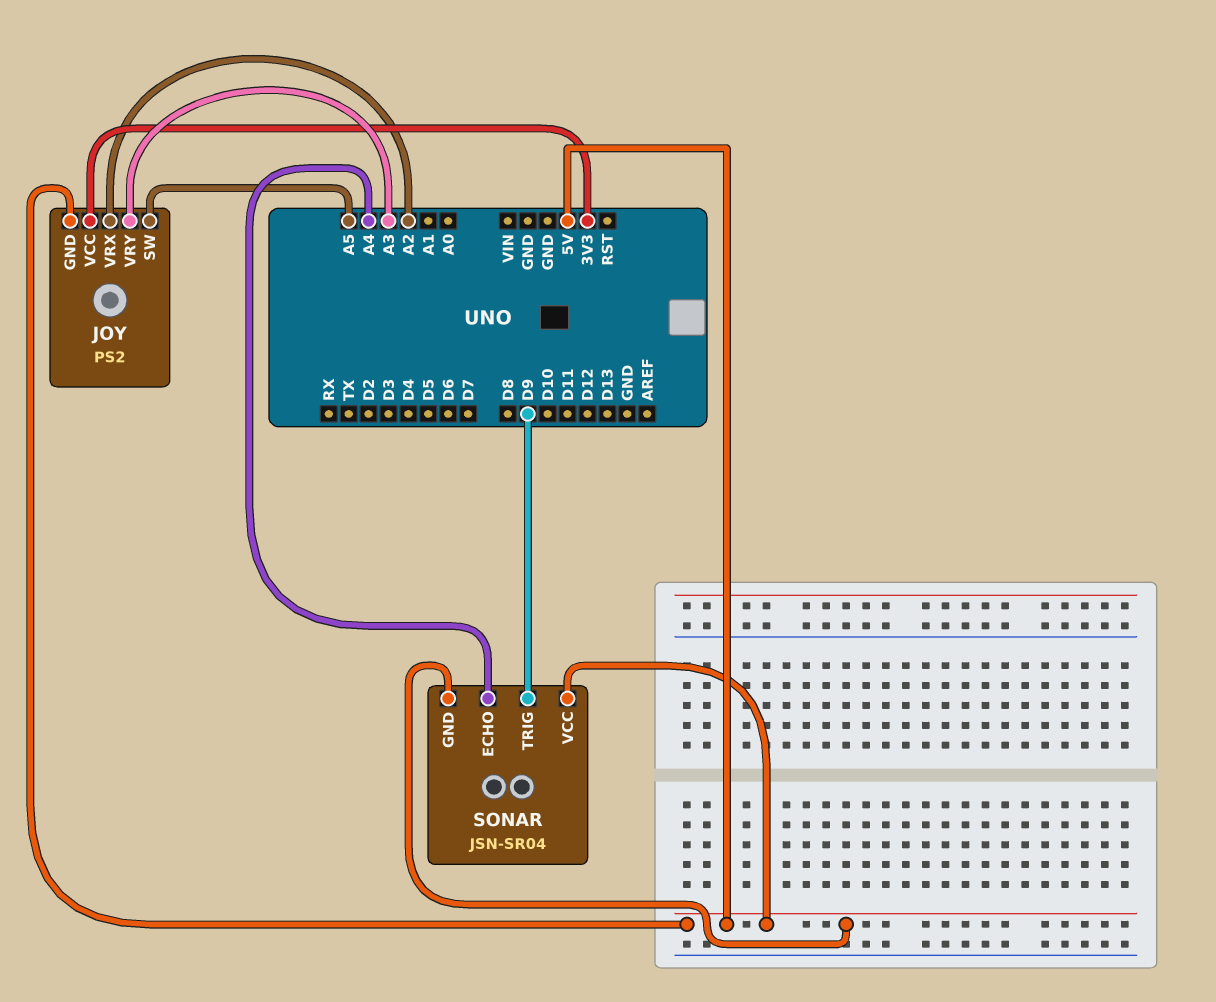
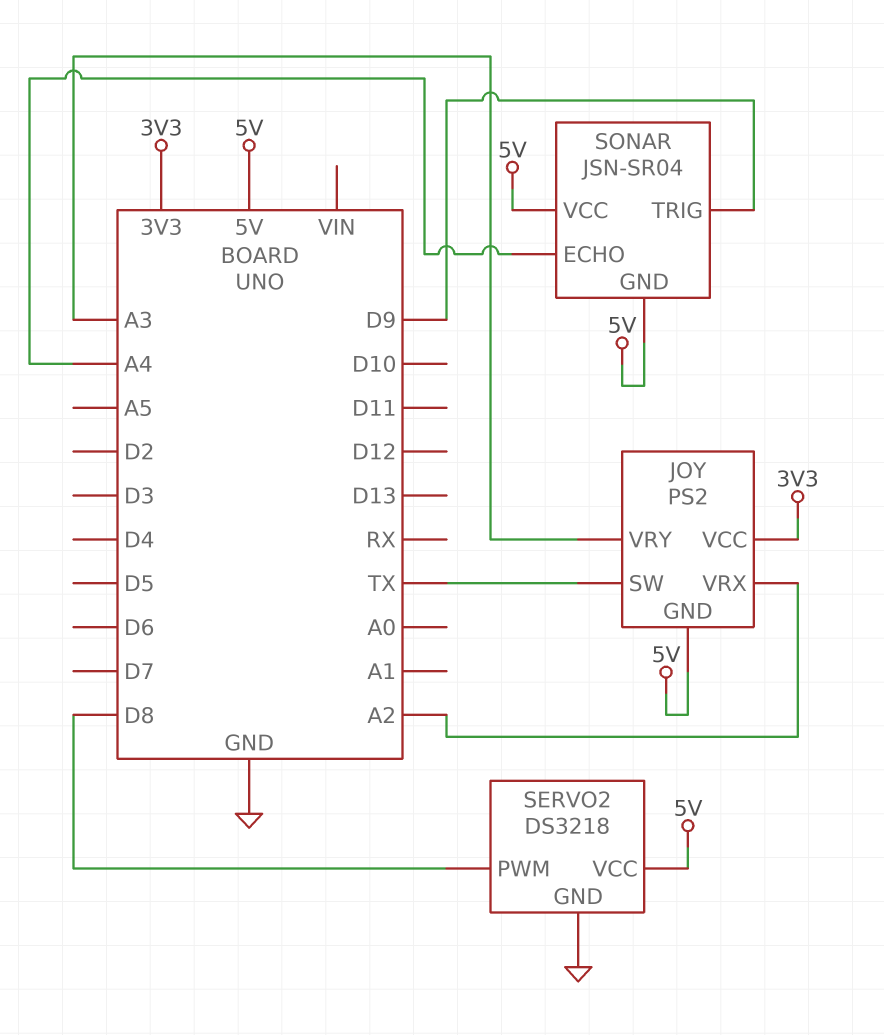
JOY pin SW: A5 -> TX
SERVO2: none -> DS3218
SERVO2 pin GND: none -> GND
SERVO2 pin PWM: none -> D8
SERVO2 pin VCC: none -> 5V

